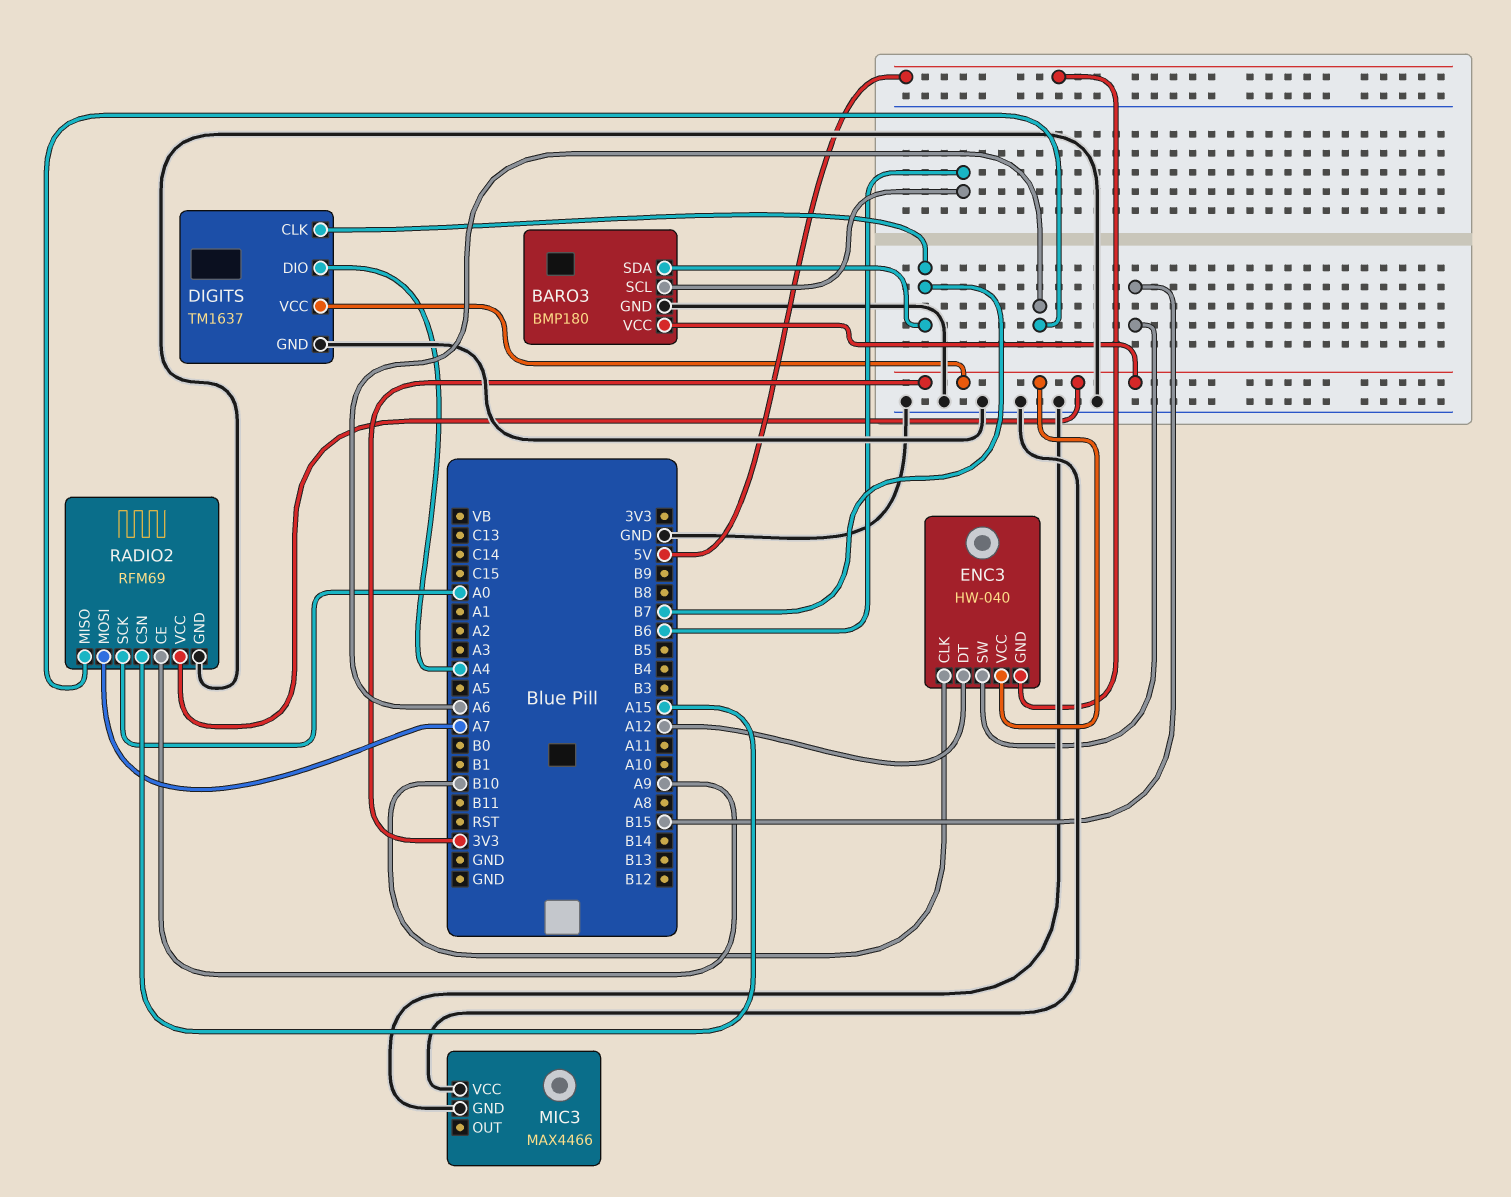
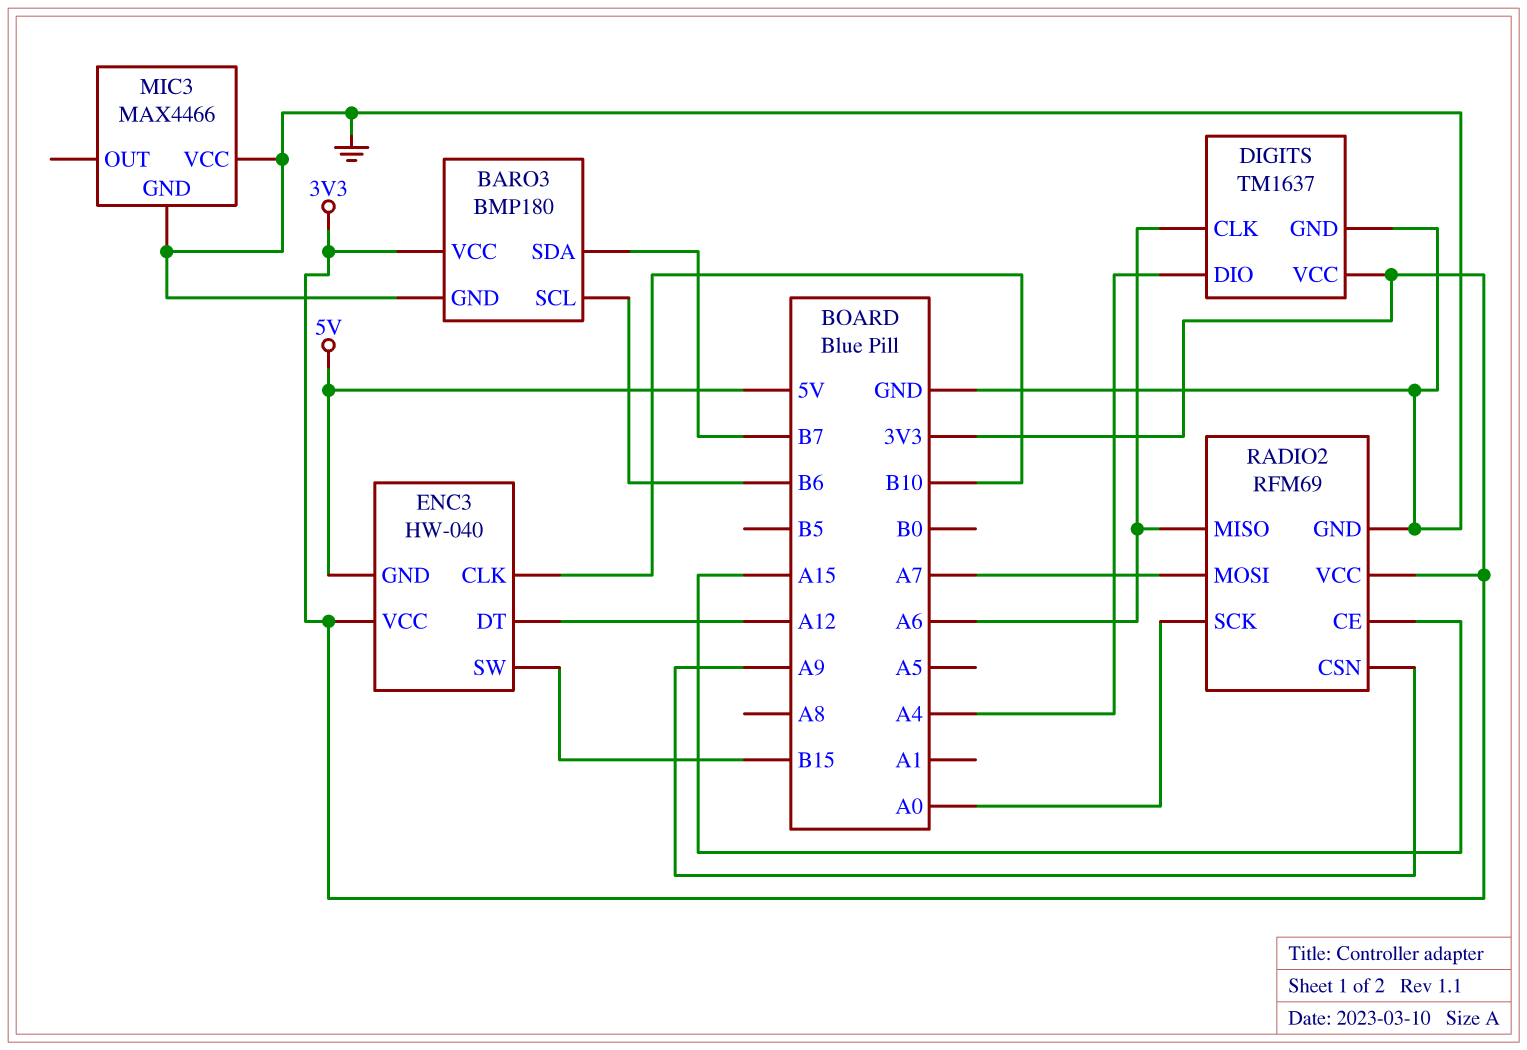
DIGITS pin CLK: B7 -> A6
RADIO2 pin CE: A9 -> A15
RADIO2 pin CSN: A15 -> A9

